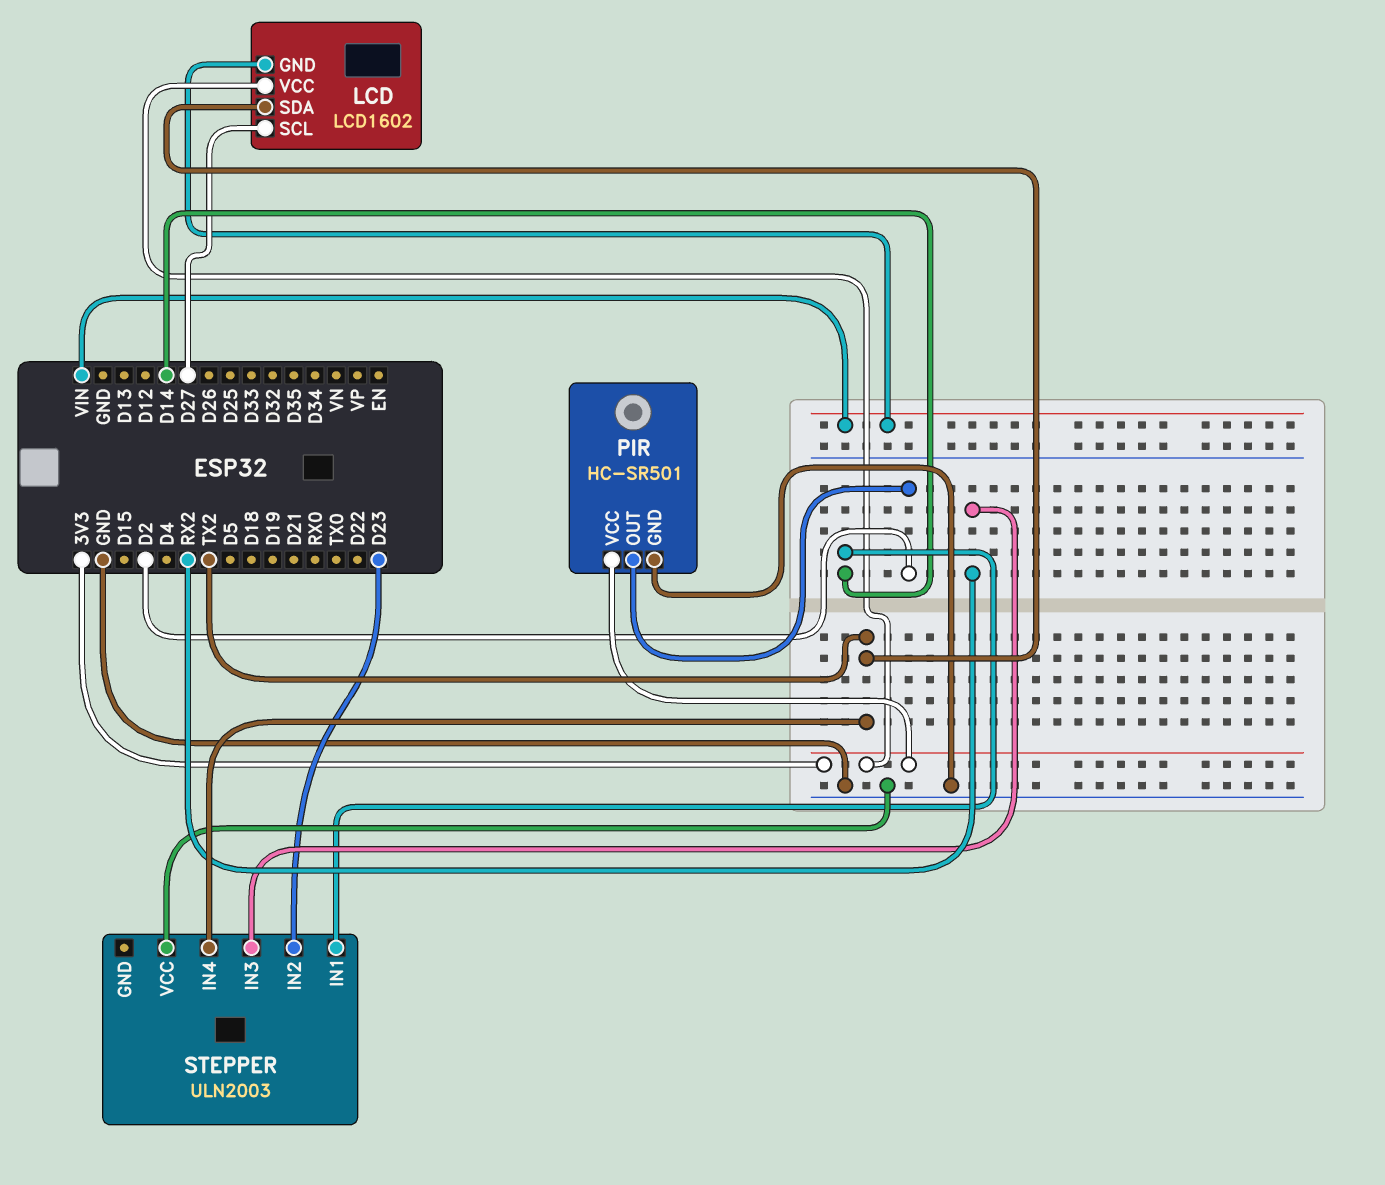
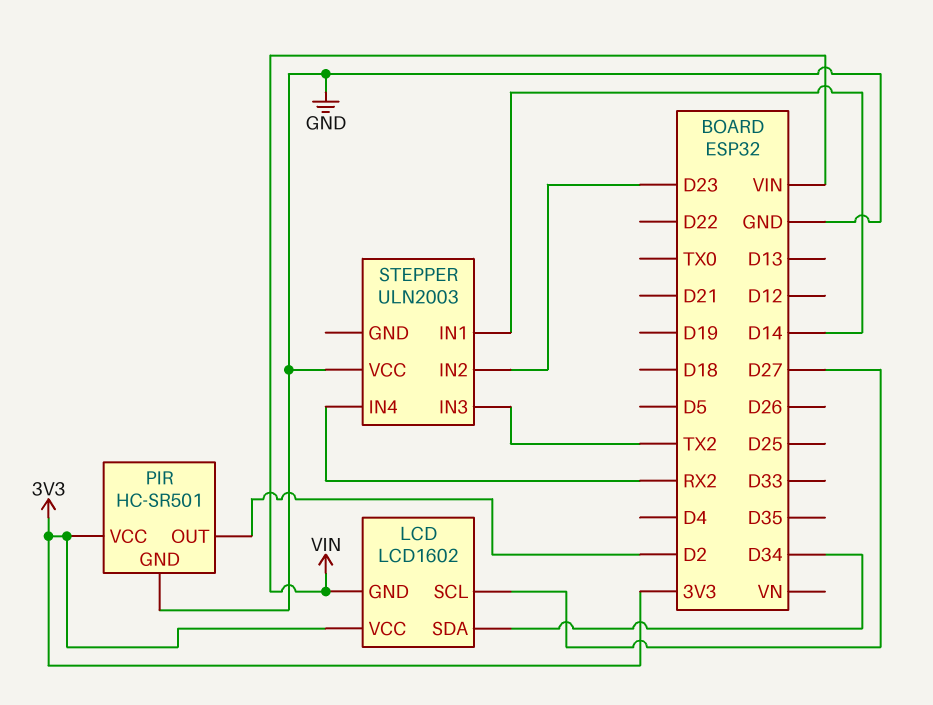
LCD pin SDA: TX2 -> D34
STEPPER pin IN3: RX2 -> TX2
STEPPER pin IN4: TX2 -> RX2

